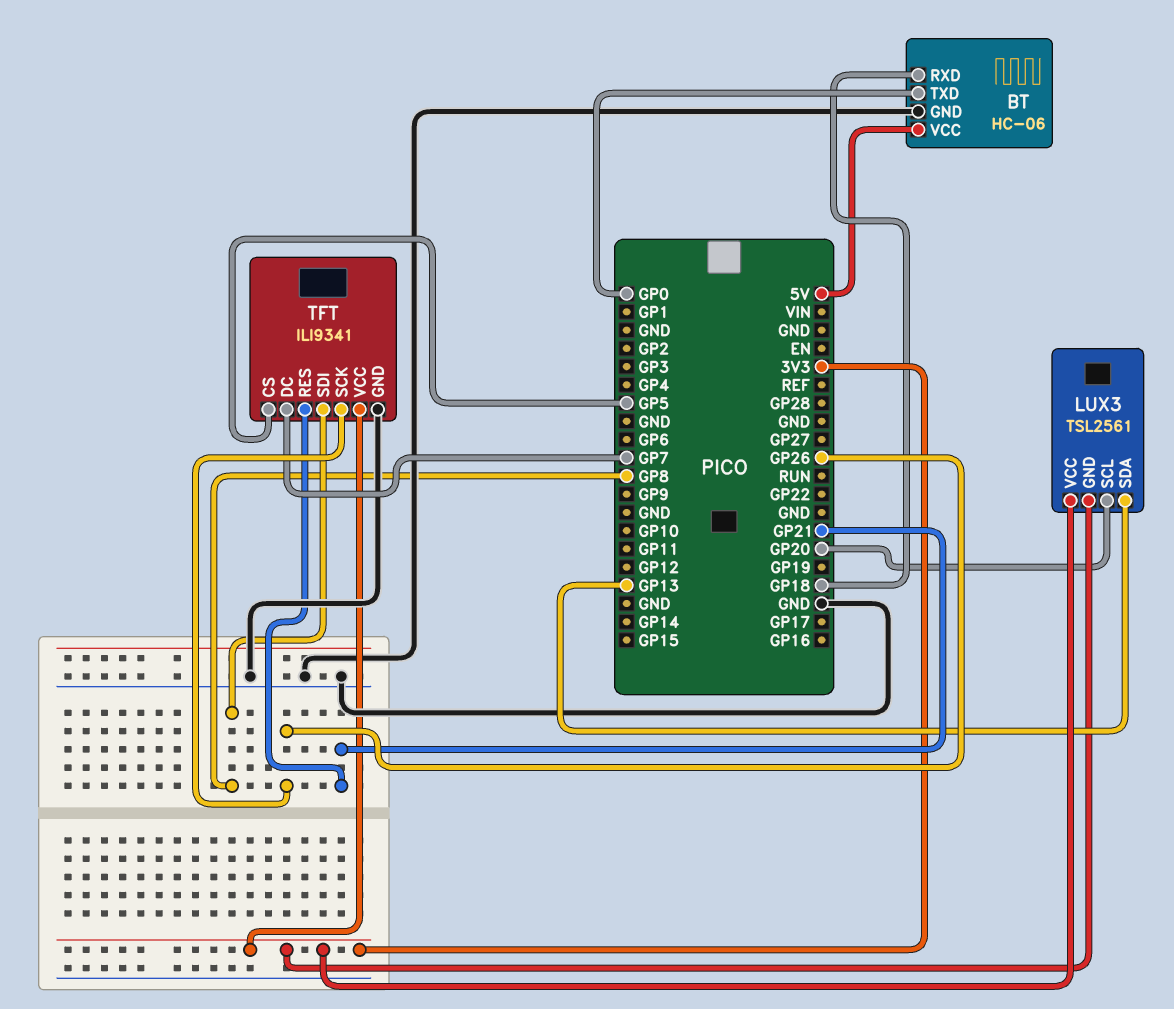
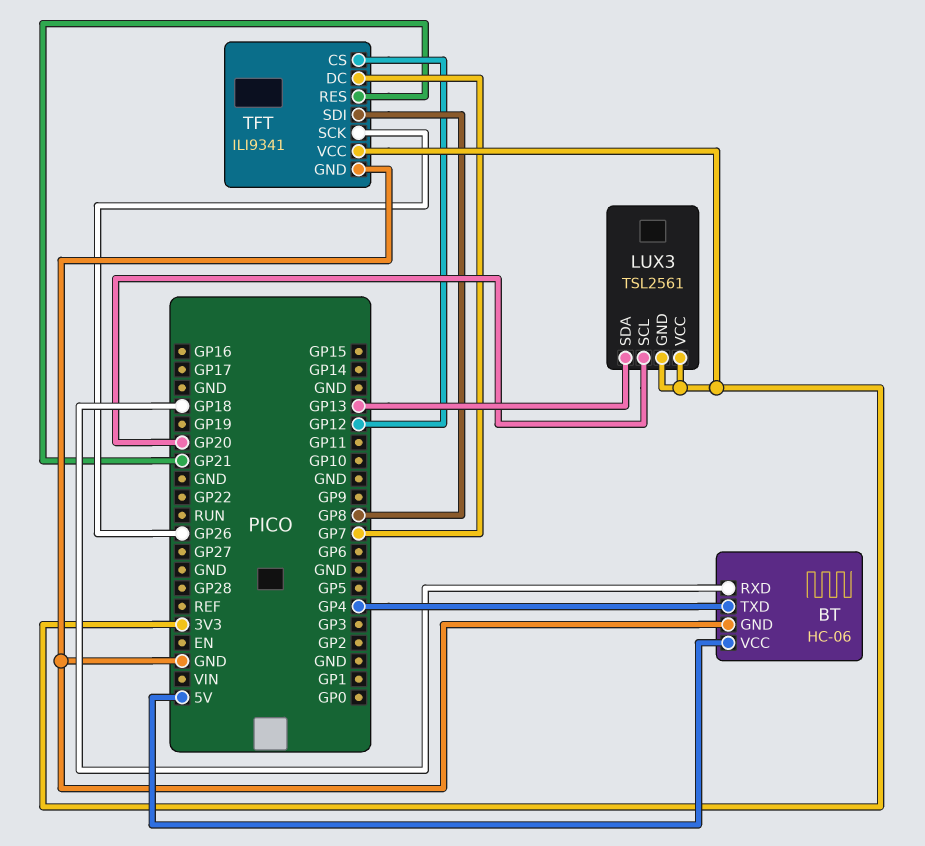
BT pin TXD: GP0 -> GP4
TFT pin CS: GP5 -> GP12

